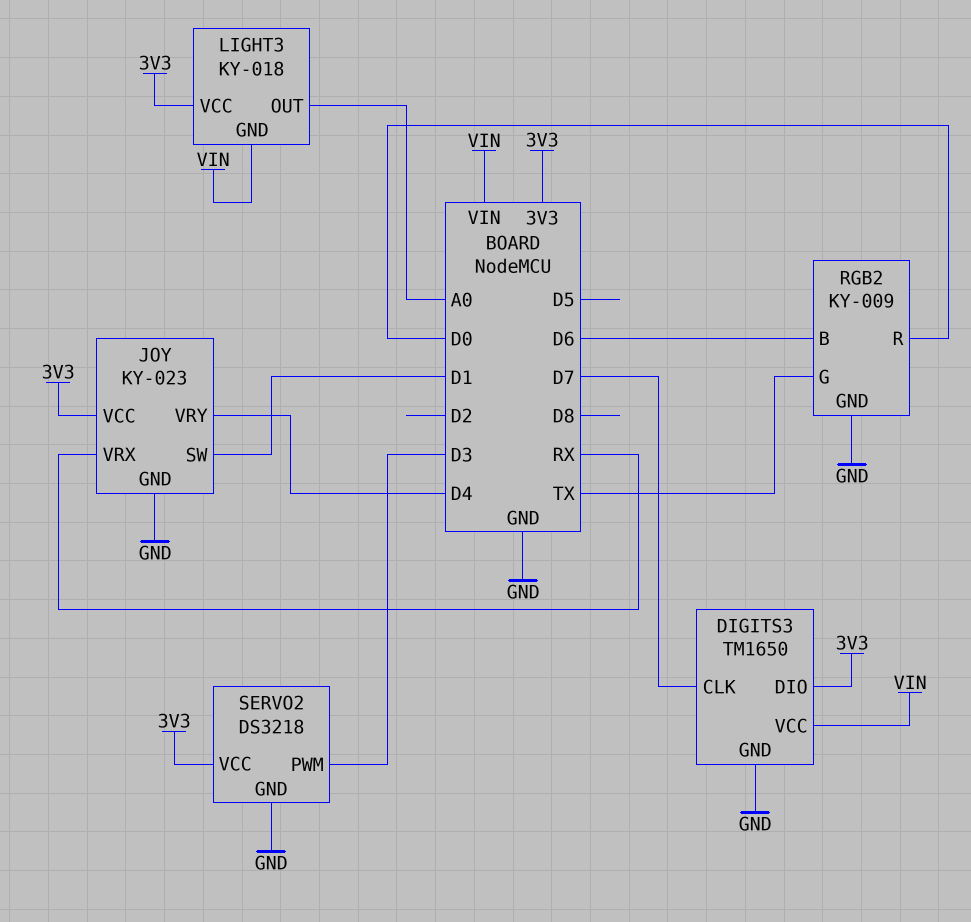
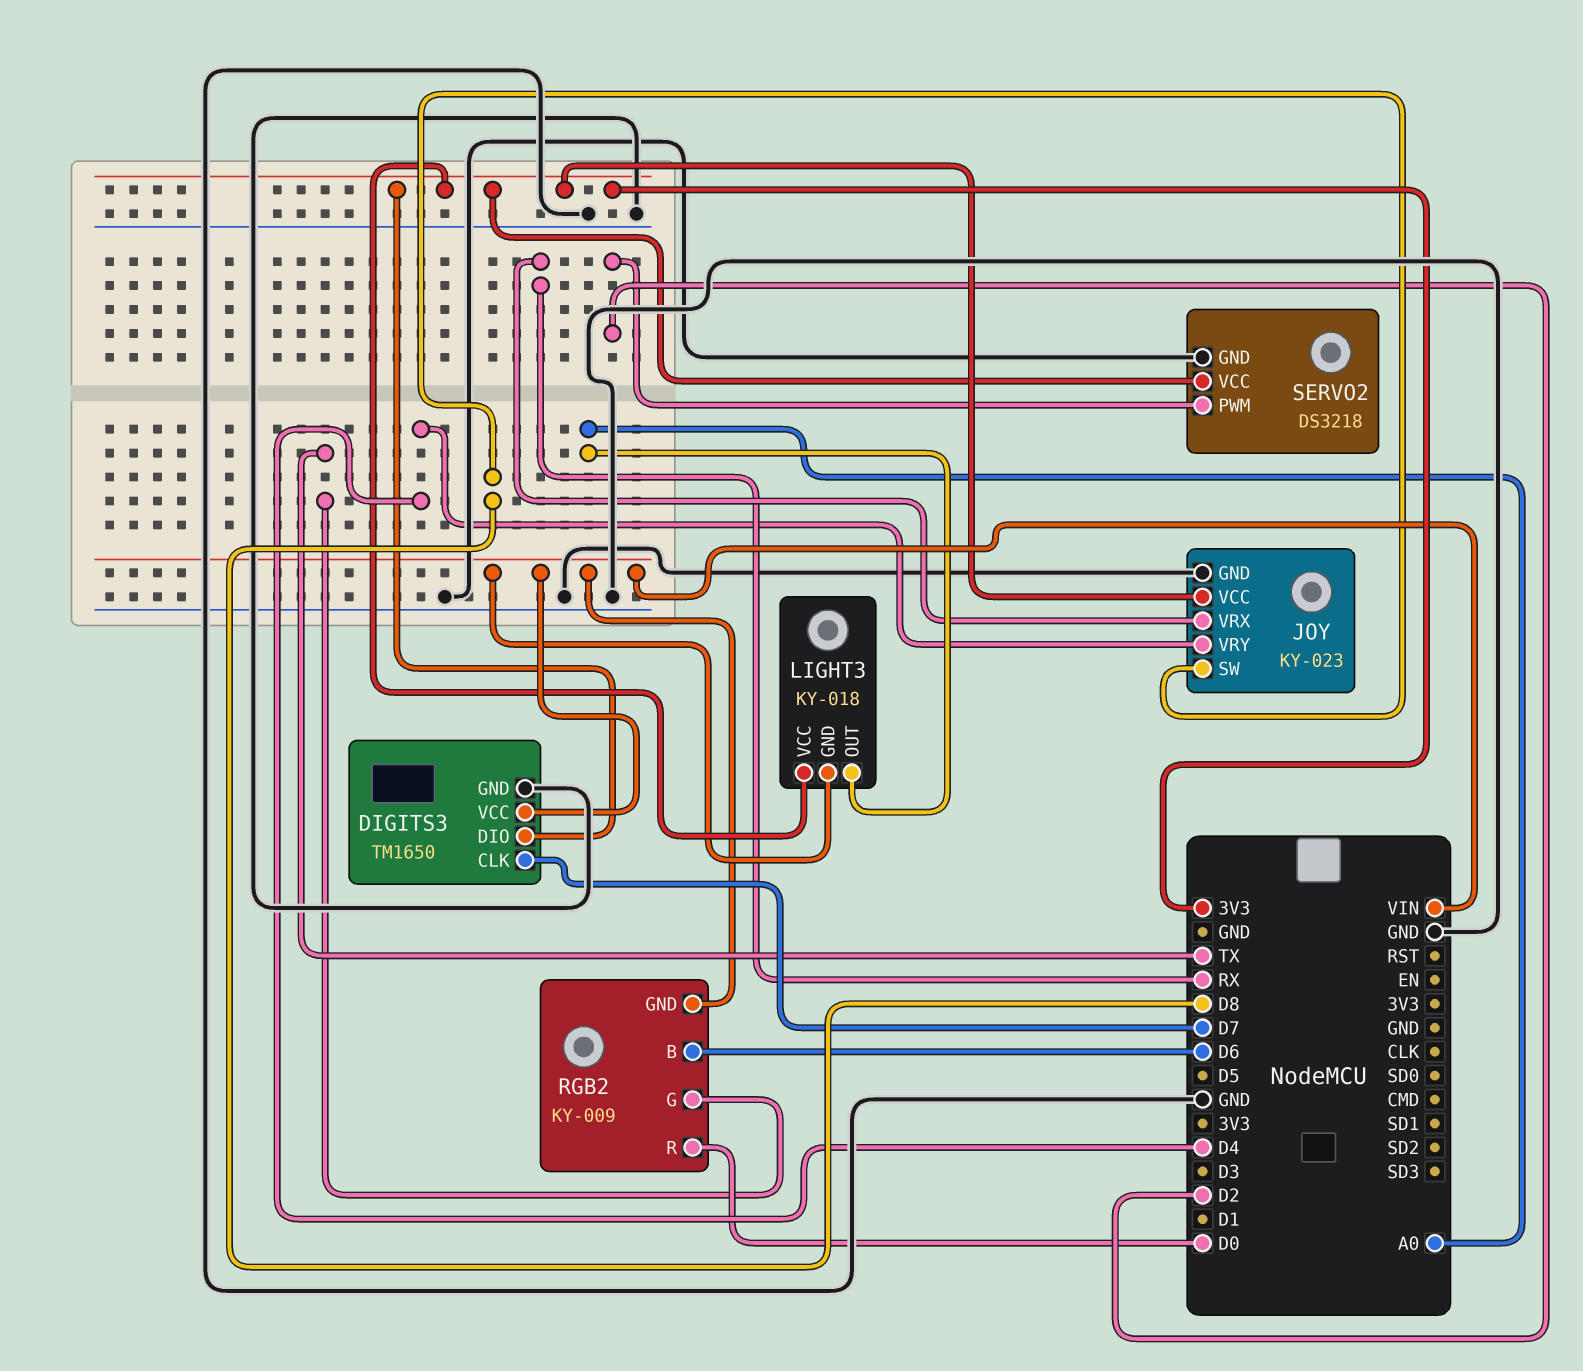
JOY pin SW: D1 -> D8
RGB2 pin GND: GND -> VIN
SERVO2 pin PWM: D3 -> D2

